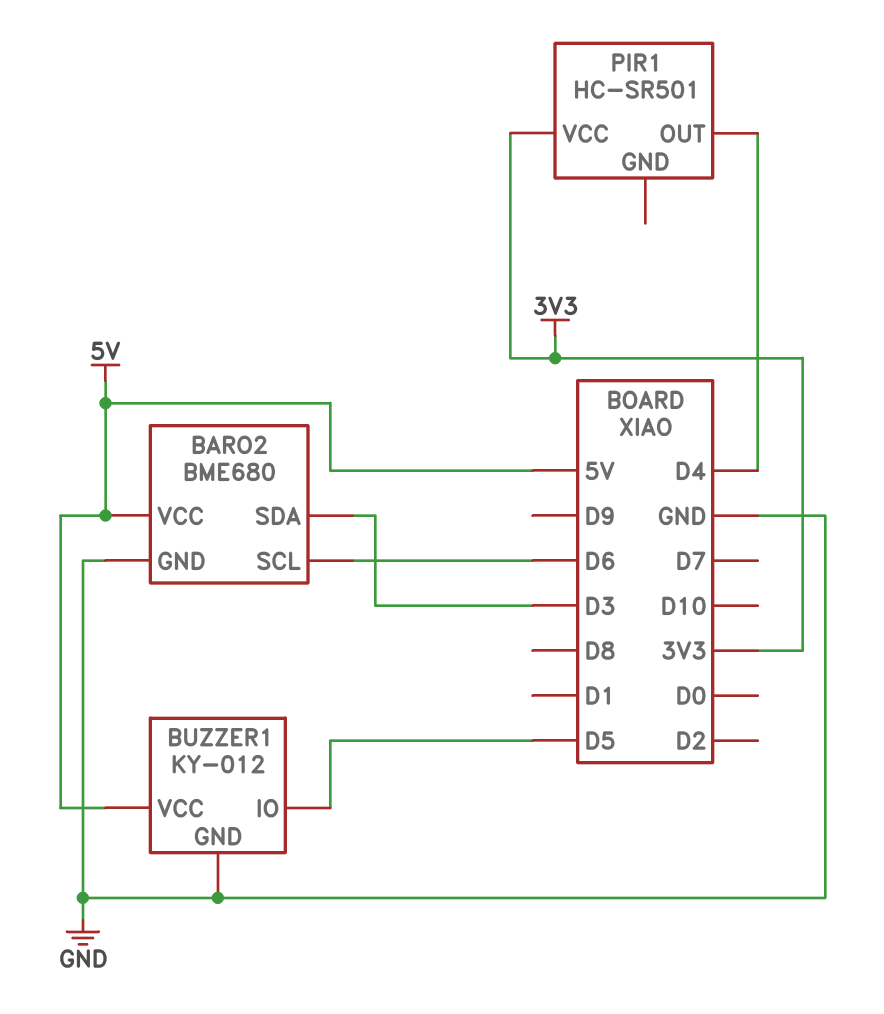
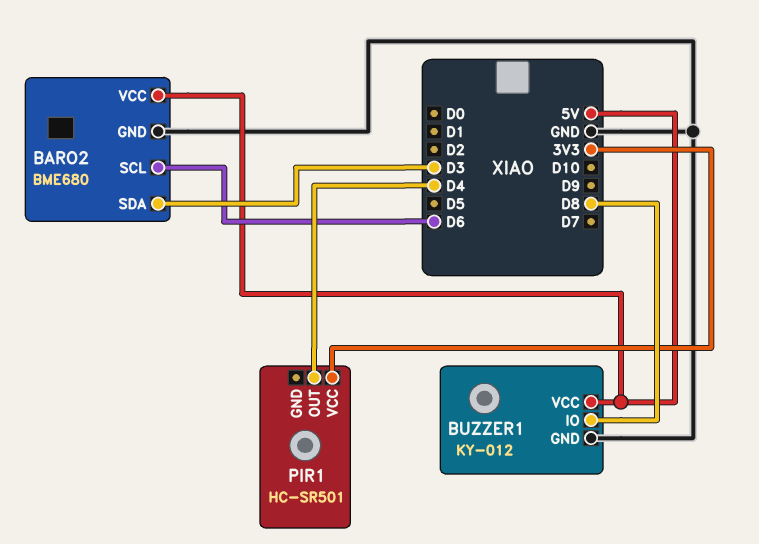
BUZZER1 pin IO: D5 -> D8

